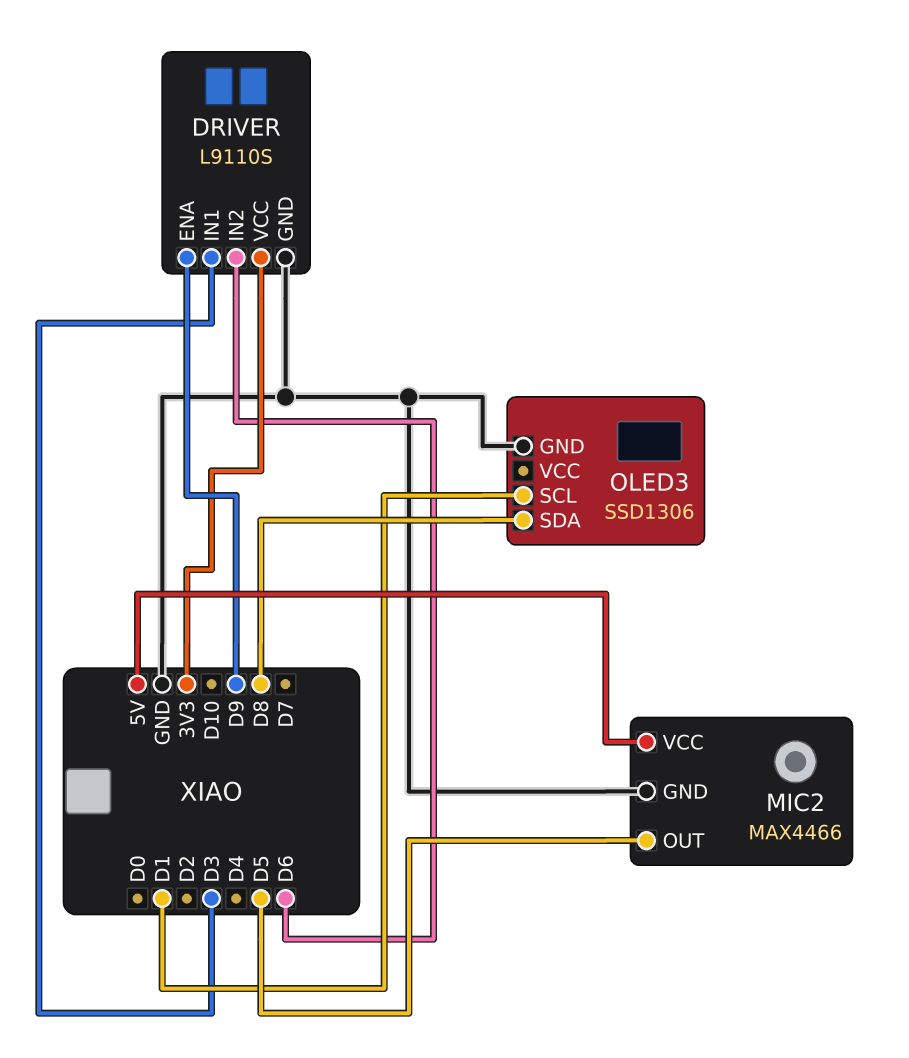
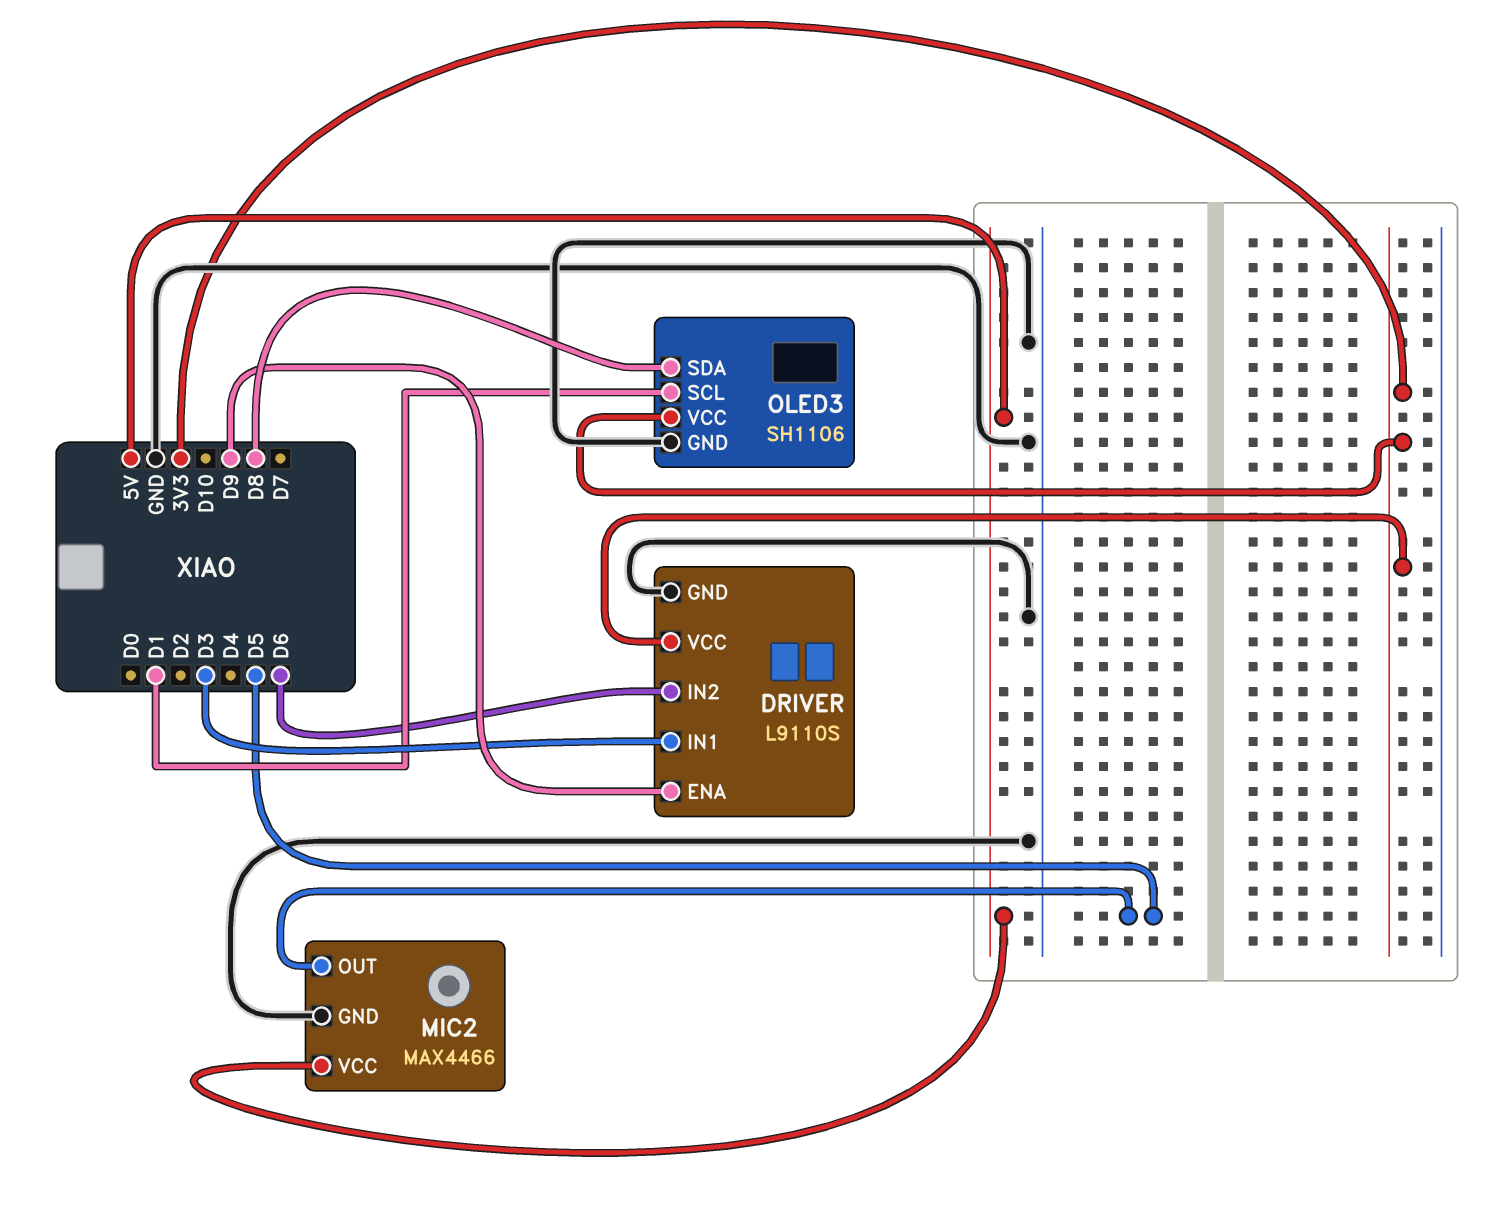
OLED3: SSD1306 -> SH1106
OLED3 pin VCC: none -> 3V3

